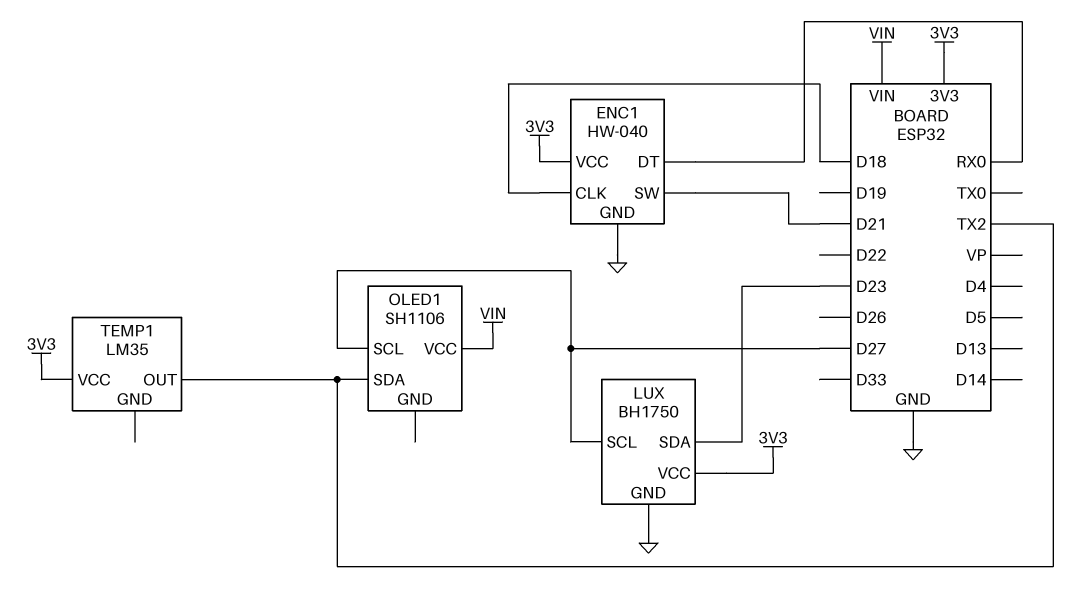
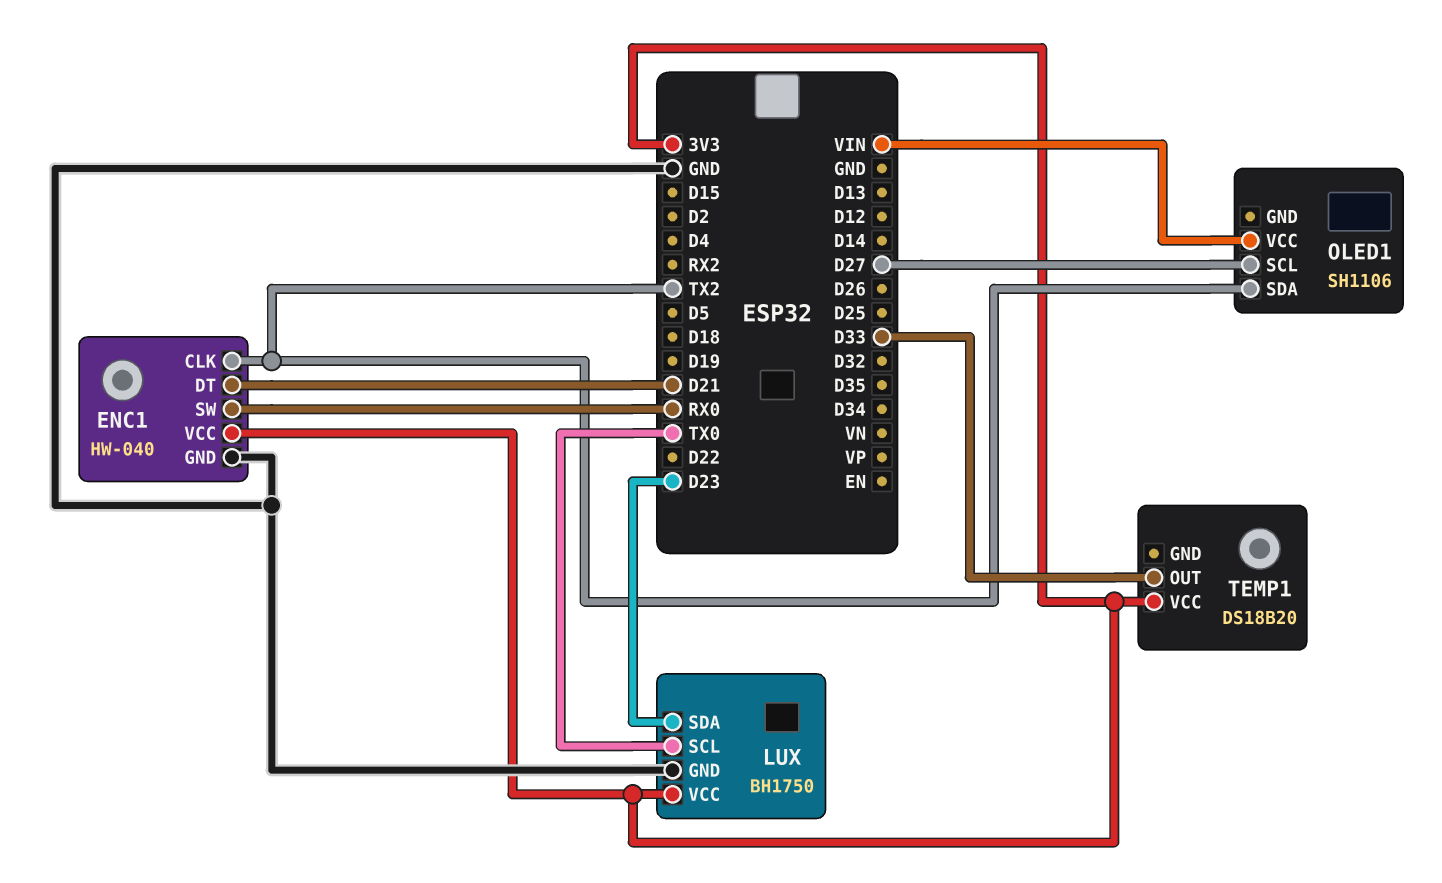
ENC1 pin CLK: D18 -> TX2
ENC1 pin DT: RX0 -> D21
ENC1 pin SW: D21 -> RX0
LUX pin SCL: D27 -> TX0
TEMP1: LM35 -> DS18B20
TEMP1 pin OUT: TX2 -> D33

